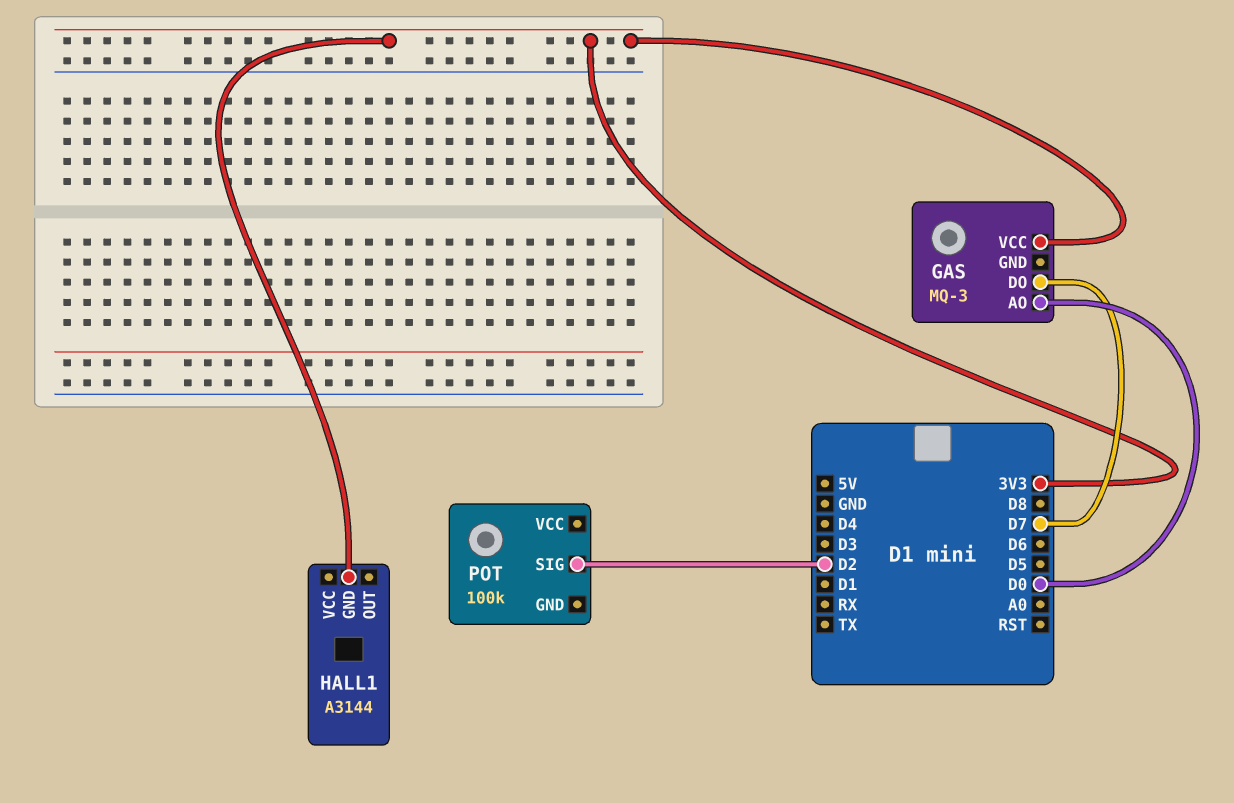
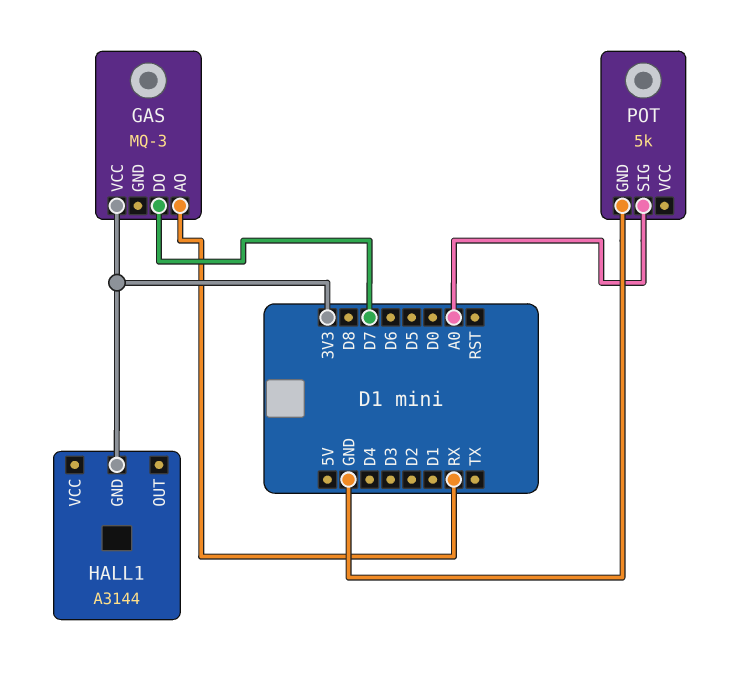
GAS pin AO: D0 -> RX
POT: 100k -> 5k
POT pin GND: none -> GND
POT pin SIG: D2 -> A0

